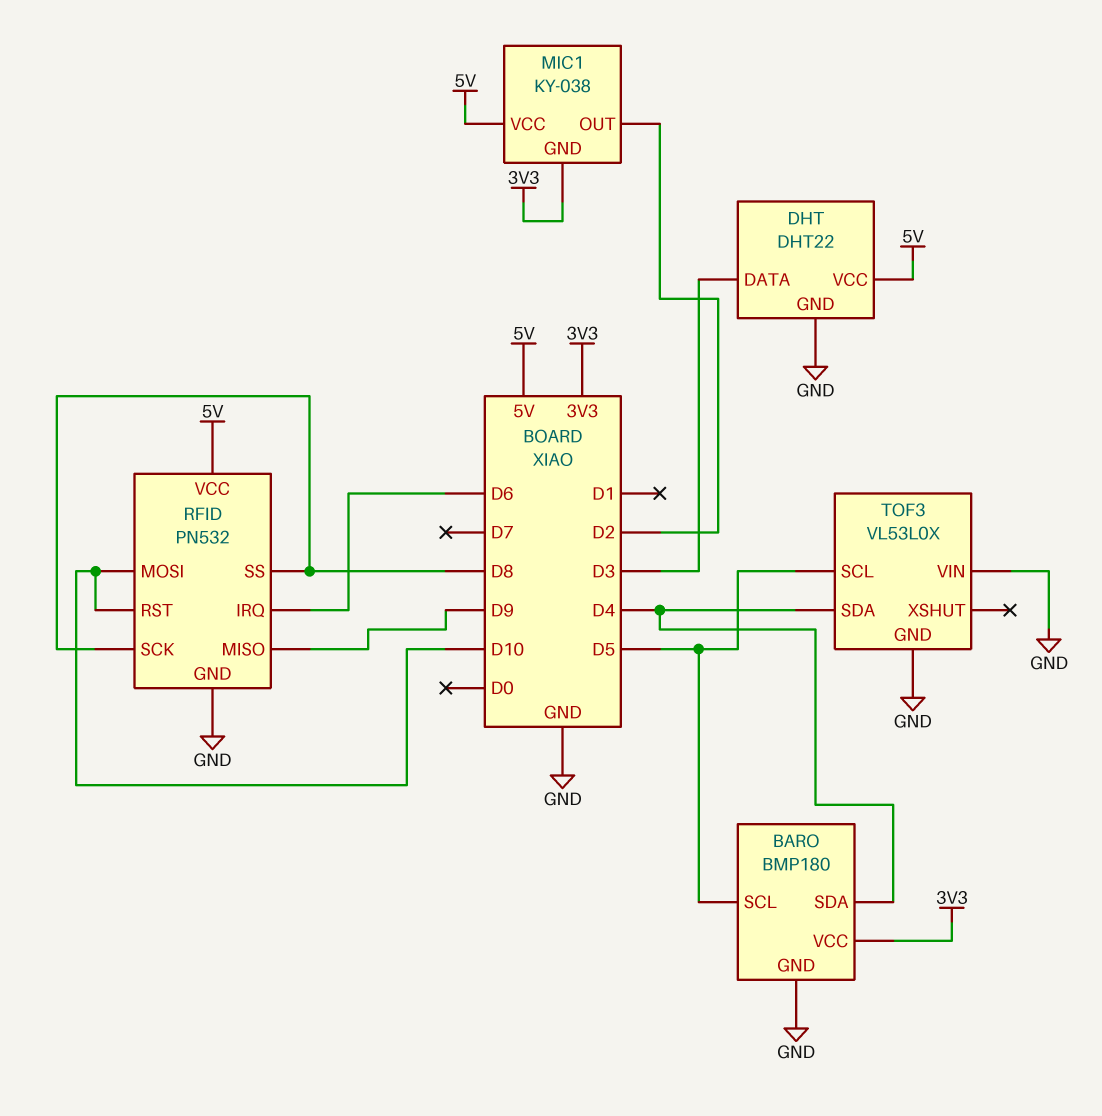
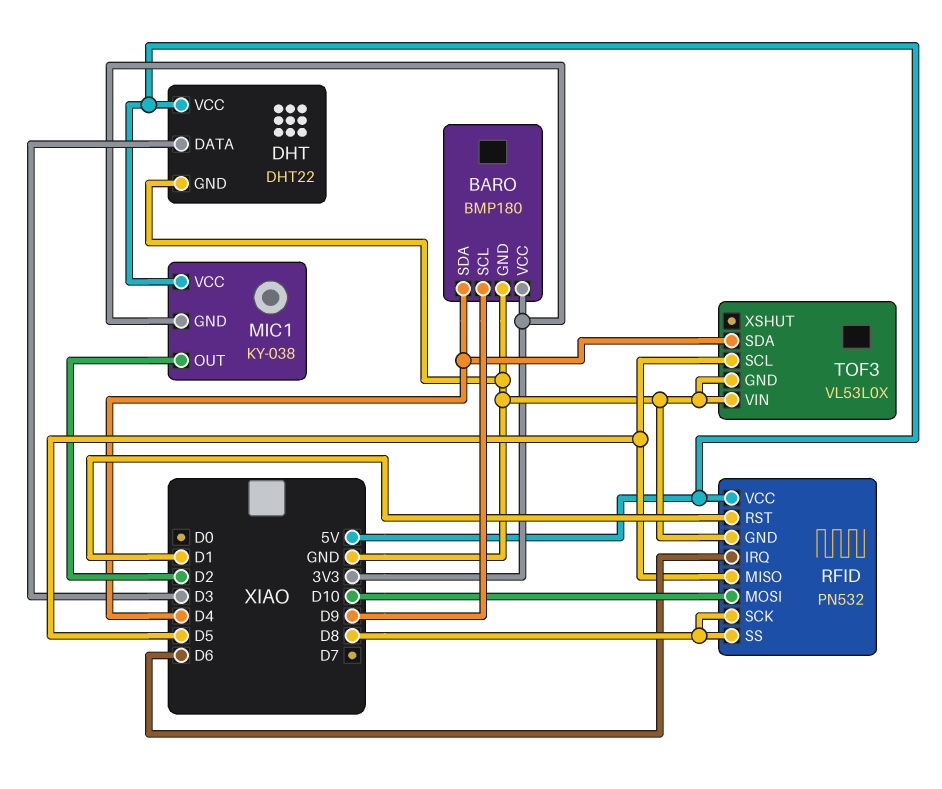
BARO pin SCL: D5 -> D9
RFID pin MISO: D9 -> D5
RFID pin RST: D10 -> D1

